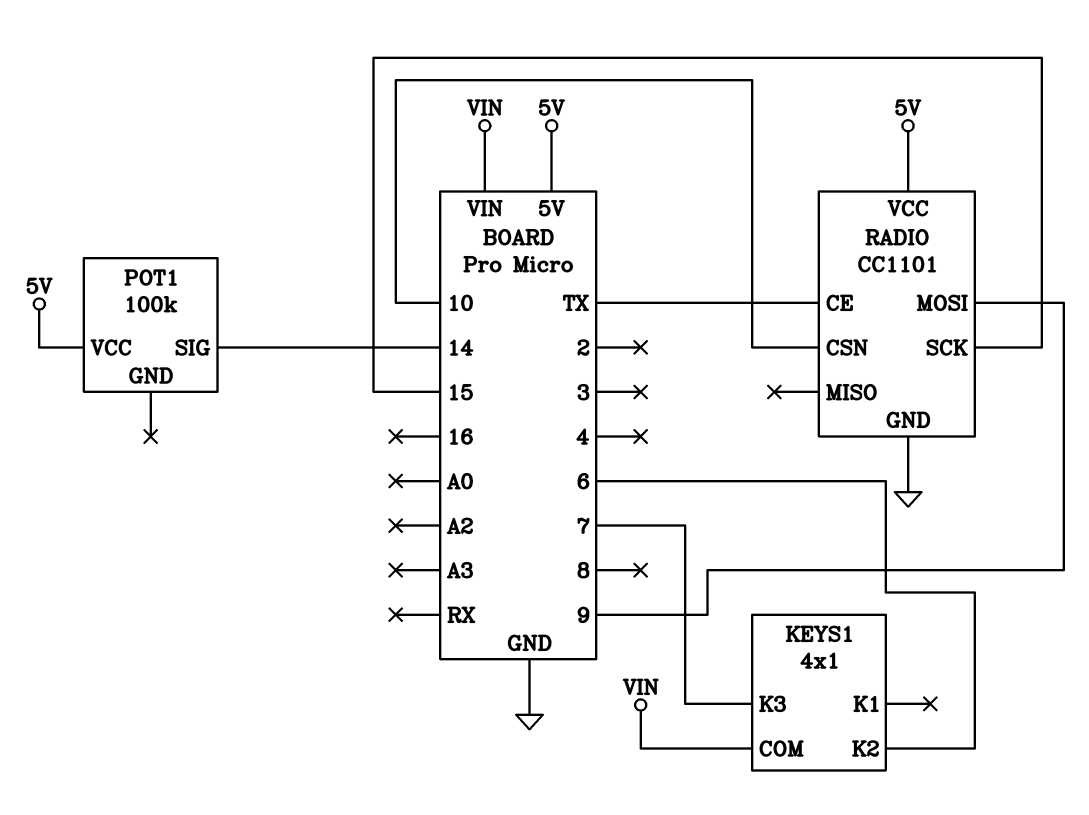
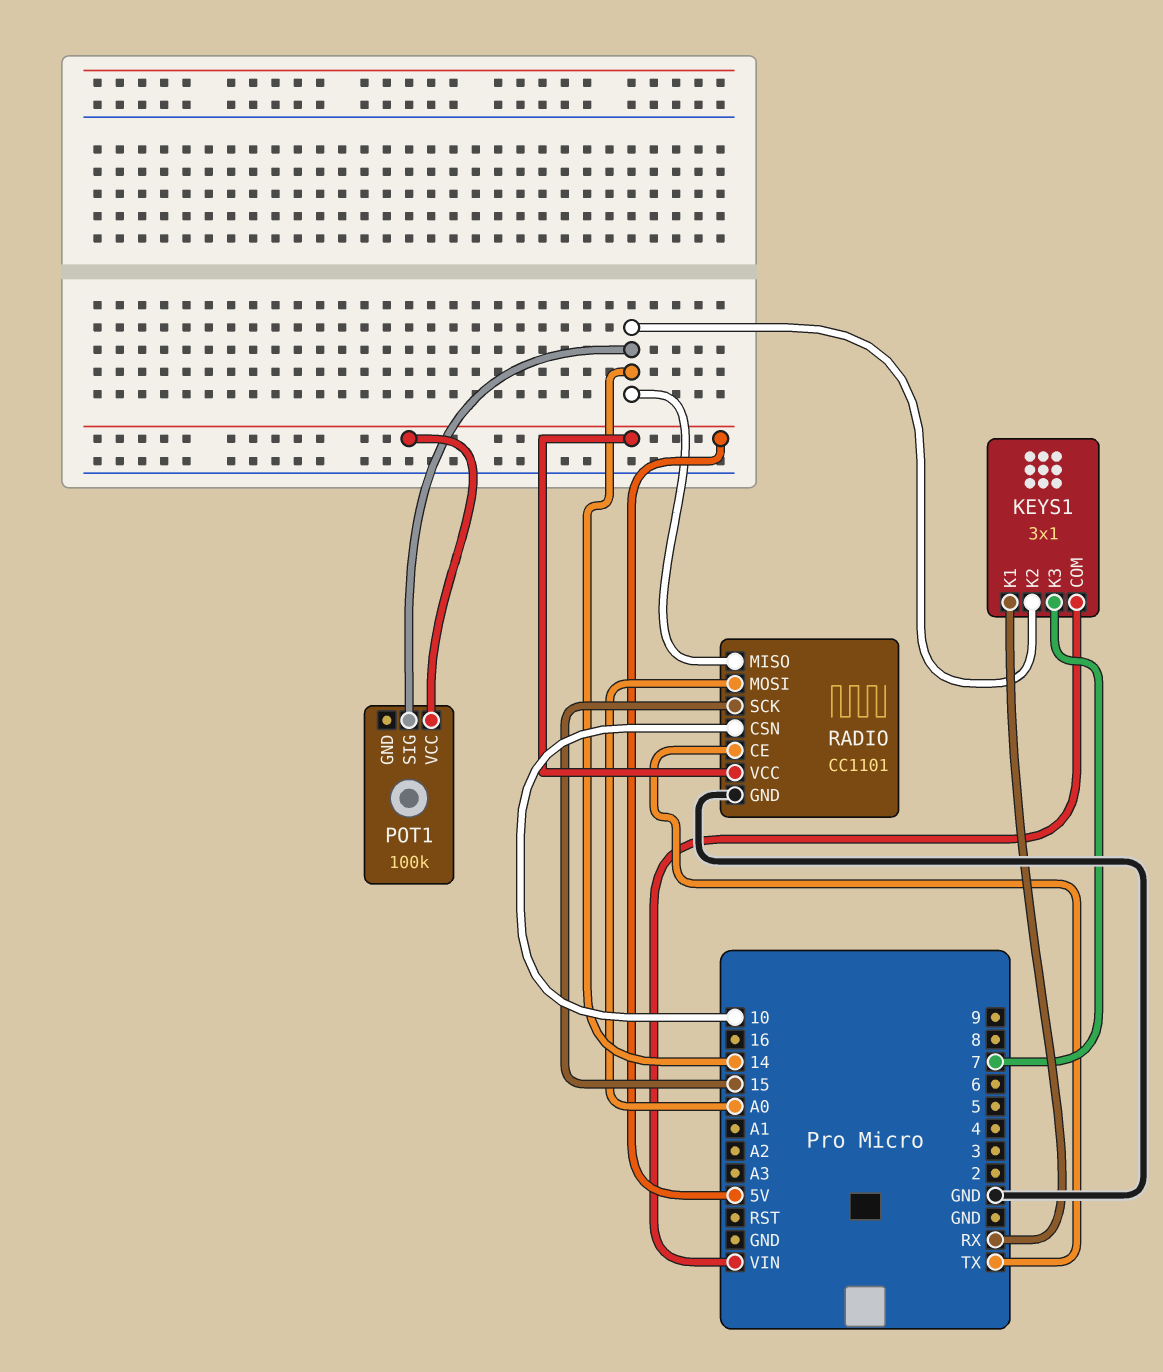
KEYS1: 4x1 -> 3x1
KEYS1 pin K1: none -> RX
KEYS1 pin K2: 6 -> 14
RADIO pin MISO: none -> 14
RADIO pin MOSI: 9 -> A0

